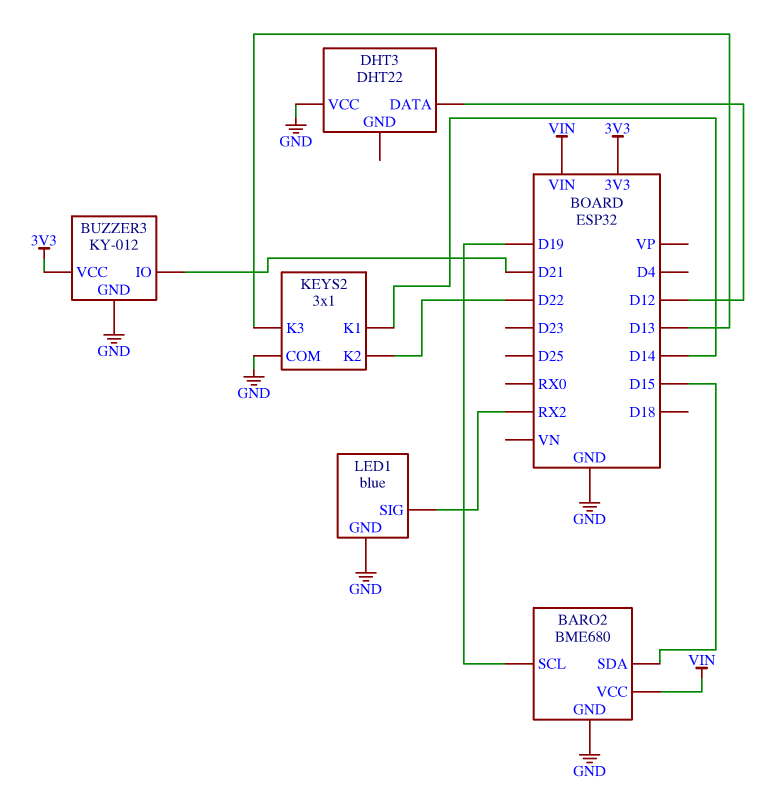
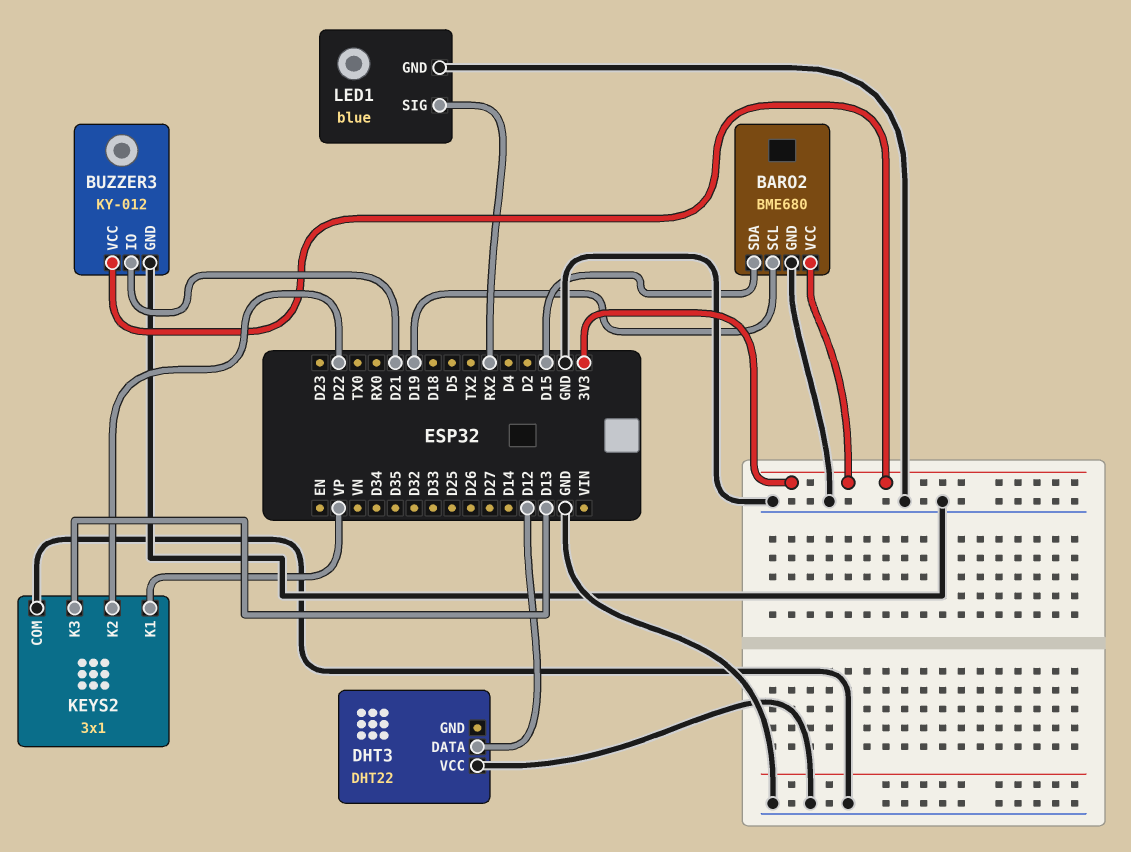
BARO2 pin VCC: VIN -> 3V3
KEYS2 pin K1: D14 -> VP

